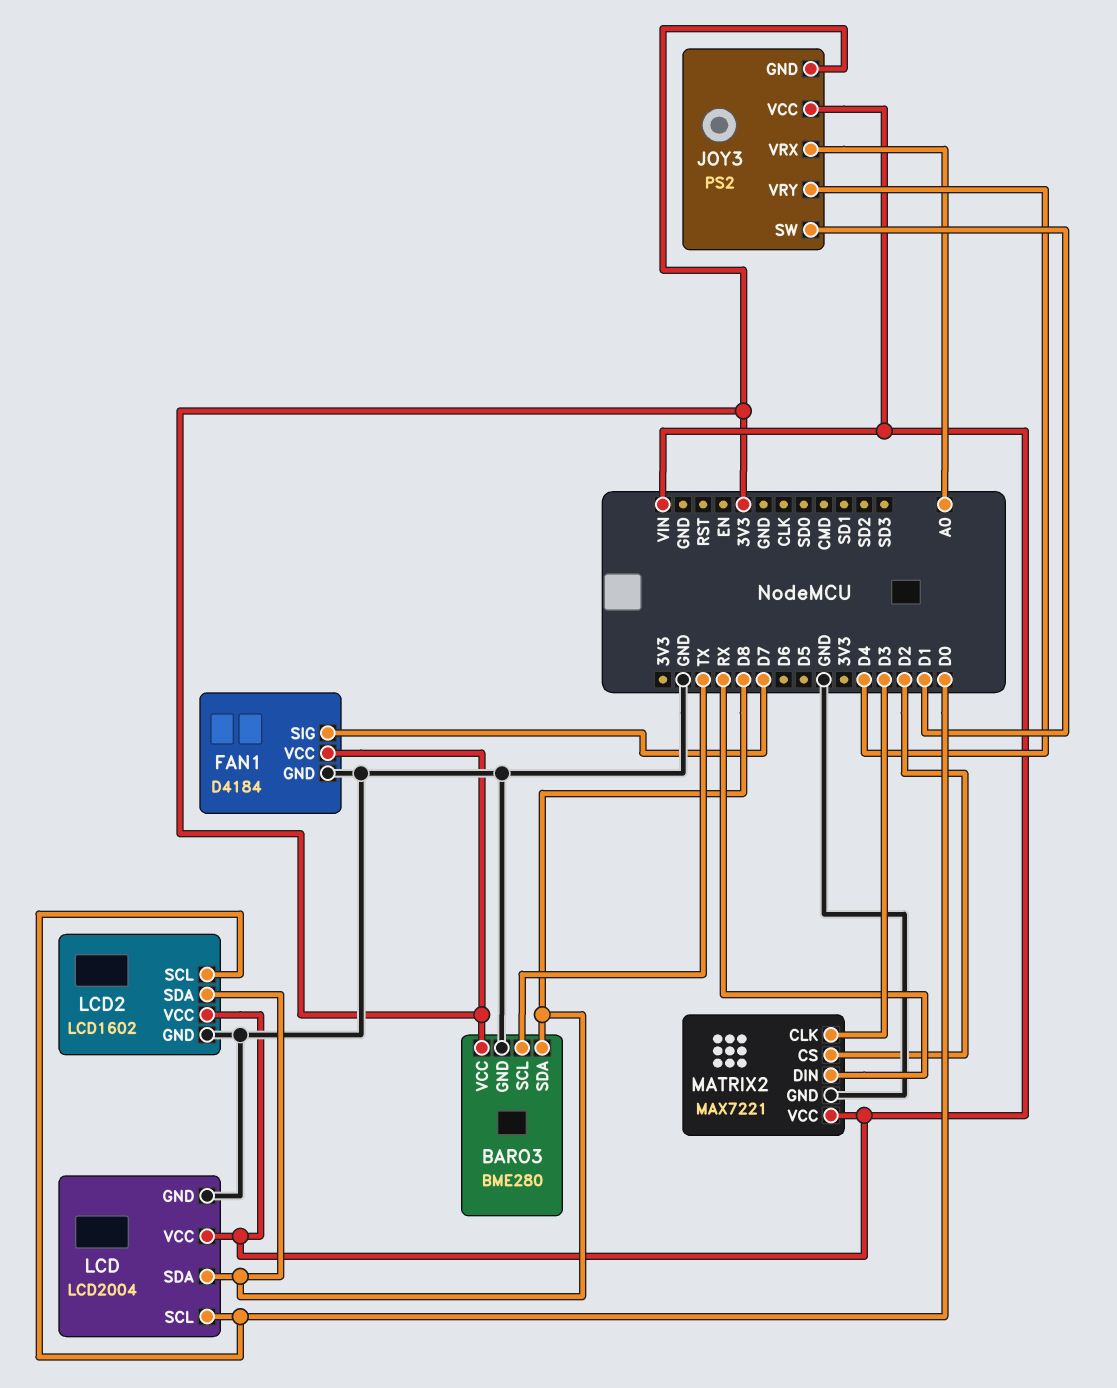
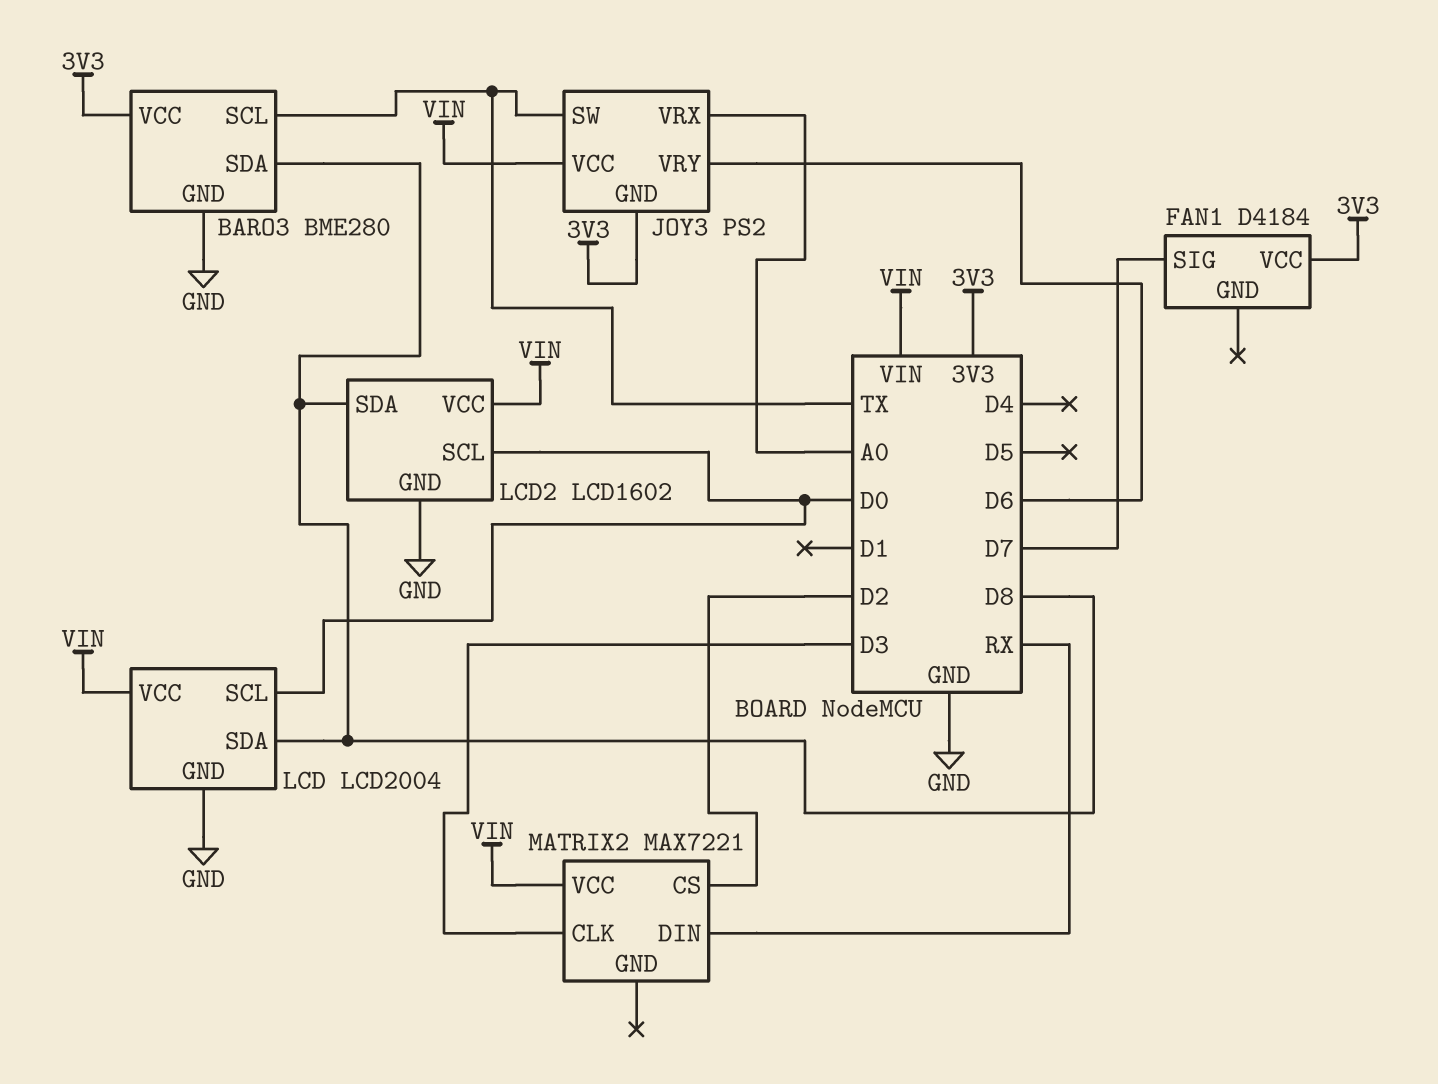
FAN1 pin GND: GND -> none
JOY3 pin SW: D1 -> TX
JOY3 pin VRY: D4 -> D6
MATRIX2 pin GND: GND -> none

